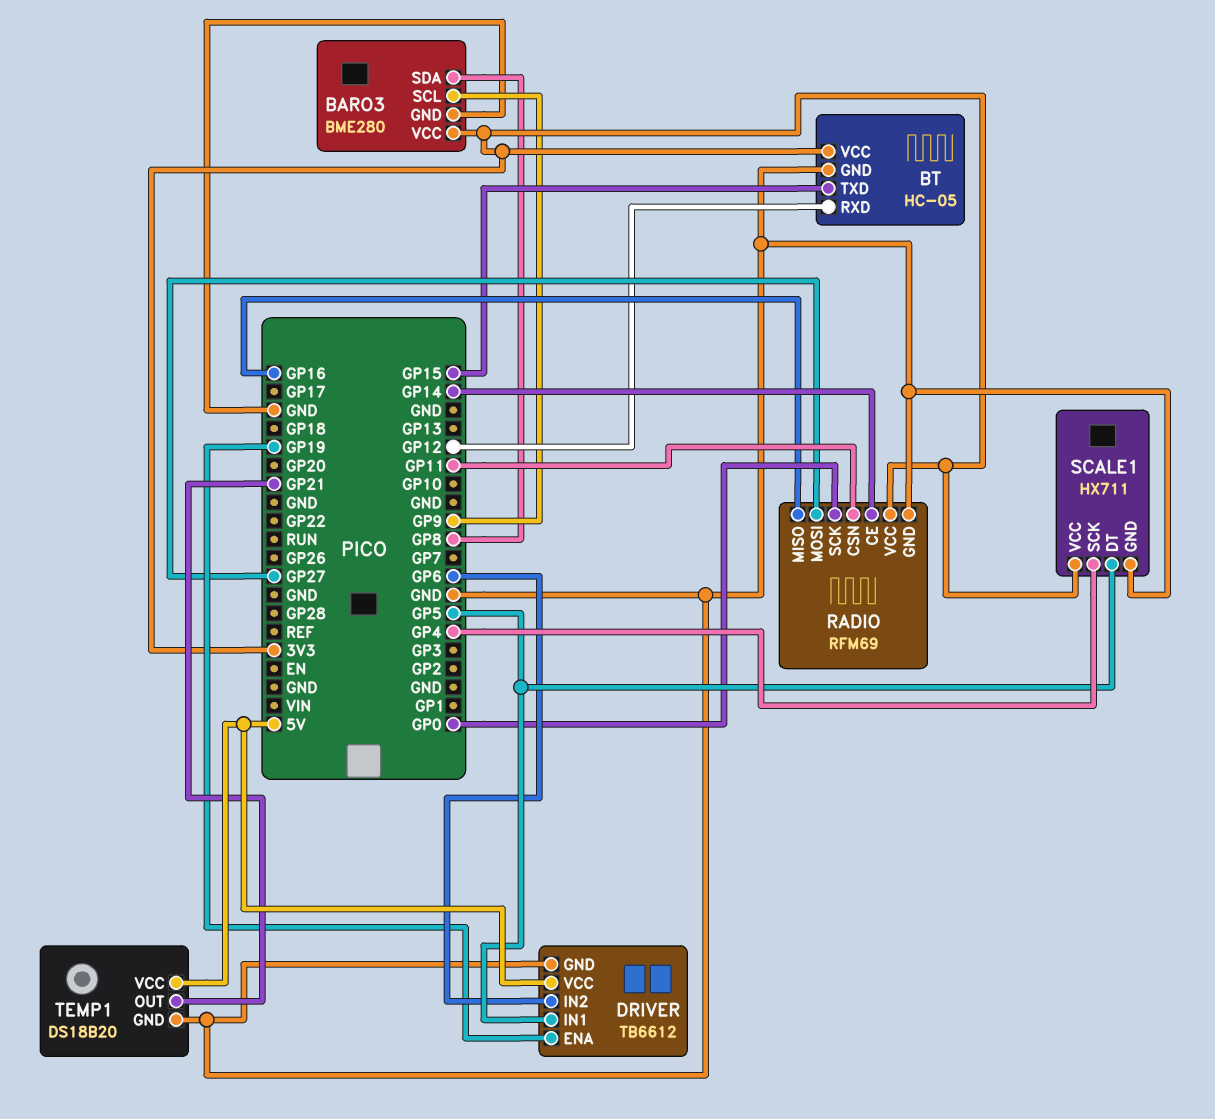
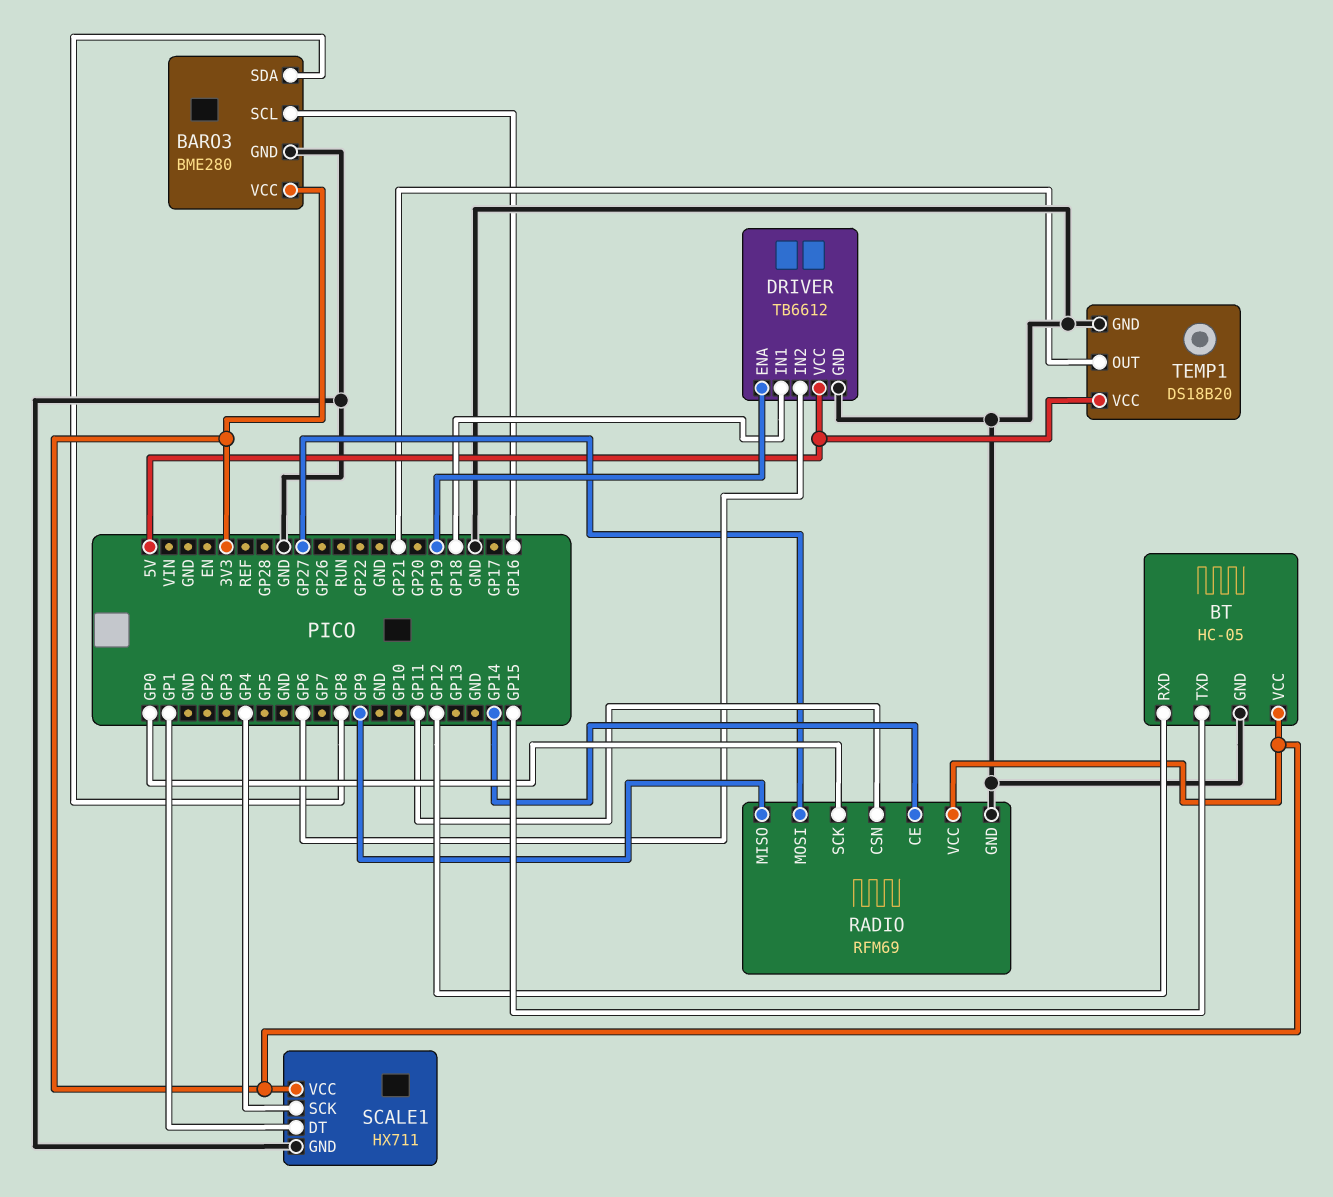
BARO3 pin SCL: GP9 -> GP16
DRIVER pin IN1: GP5 -> GP18
RADIO pin MISO: GP16 -> GP9
SCALE1 pin DT: GP5 -> GP1

